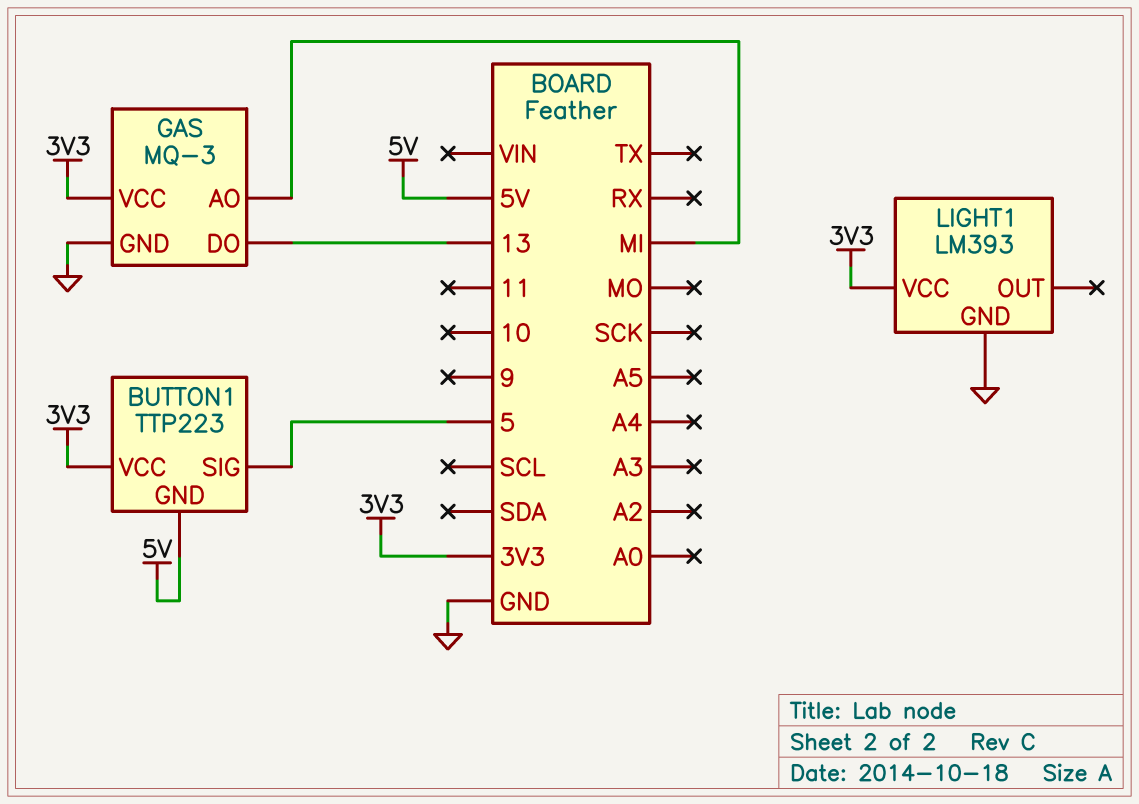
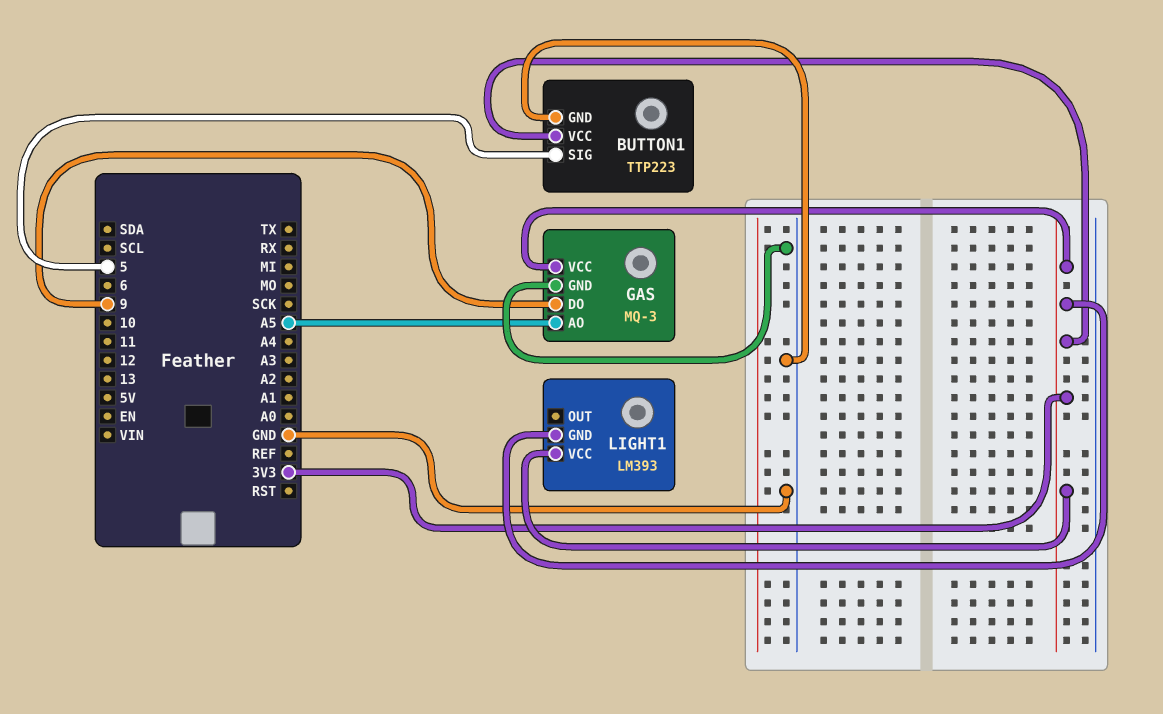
BUTTON1 pin GND: 5V -> GND
GAS pin AO: MI -> A5
GAS pin DO: 13 -> 9
LIGHT1 pin GND: GND -> 3V3

